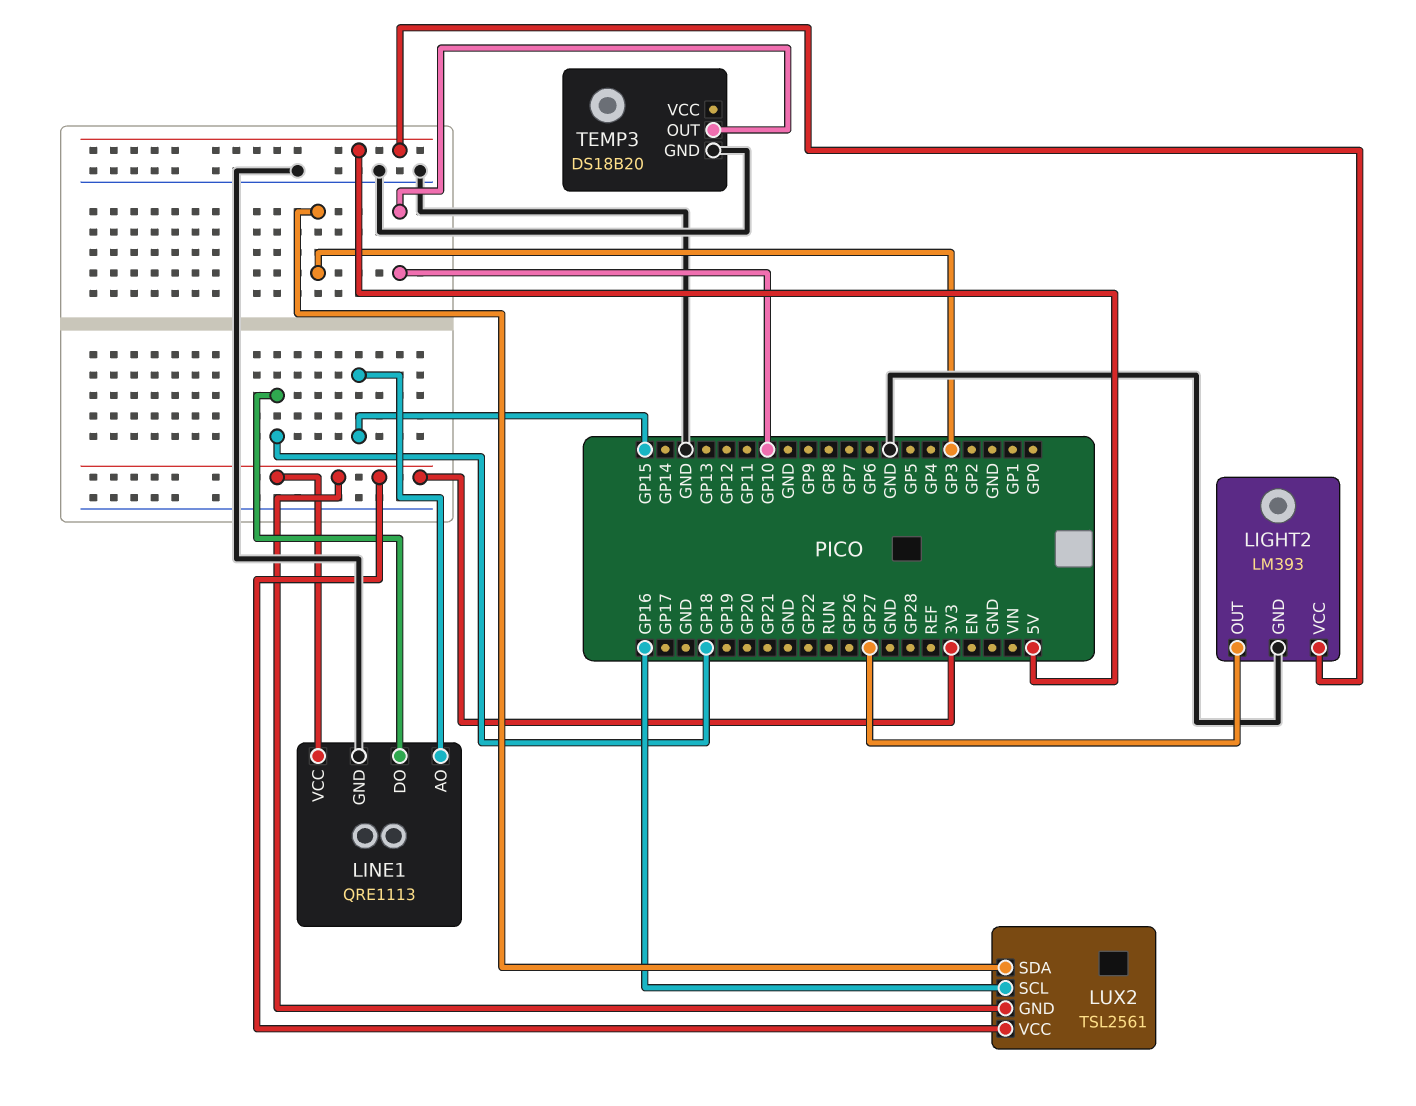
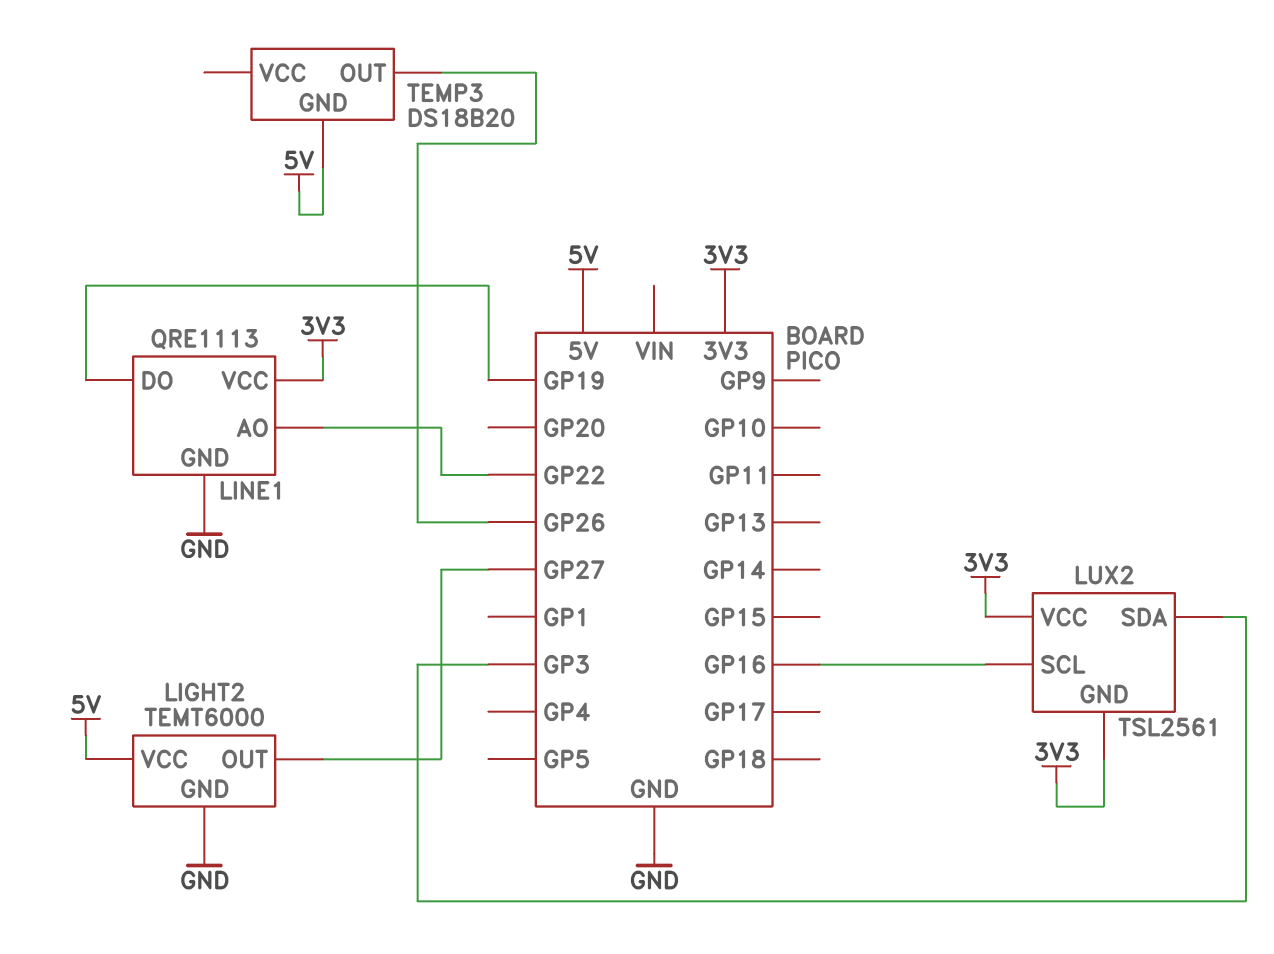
LIGHT2: LM393 -> TEMT6000
LINE1 pin AO: GP15 -> GP22
LINE1 pin DO: GP18 -> GP19
TEMP3 pin GND: GND -> 5V
TEMP3 pin OUT: GP10 -> GP26

